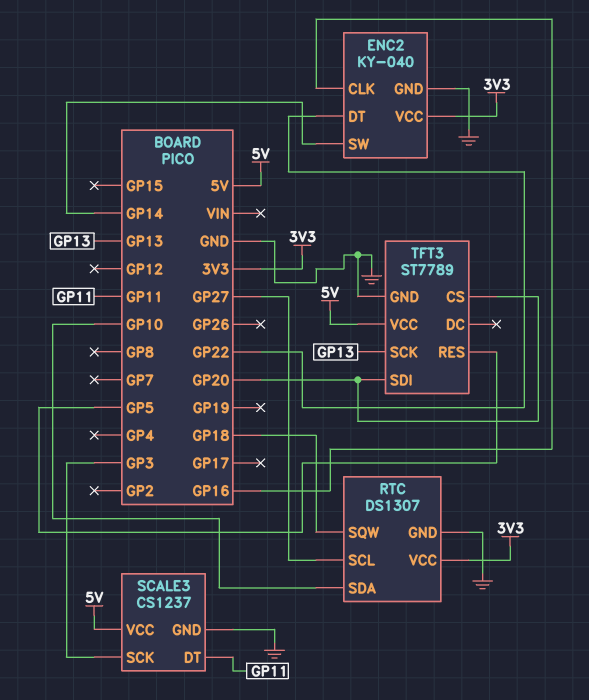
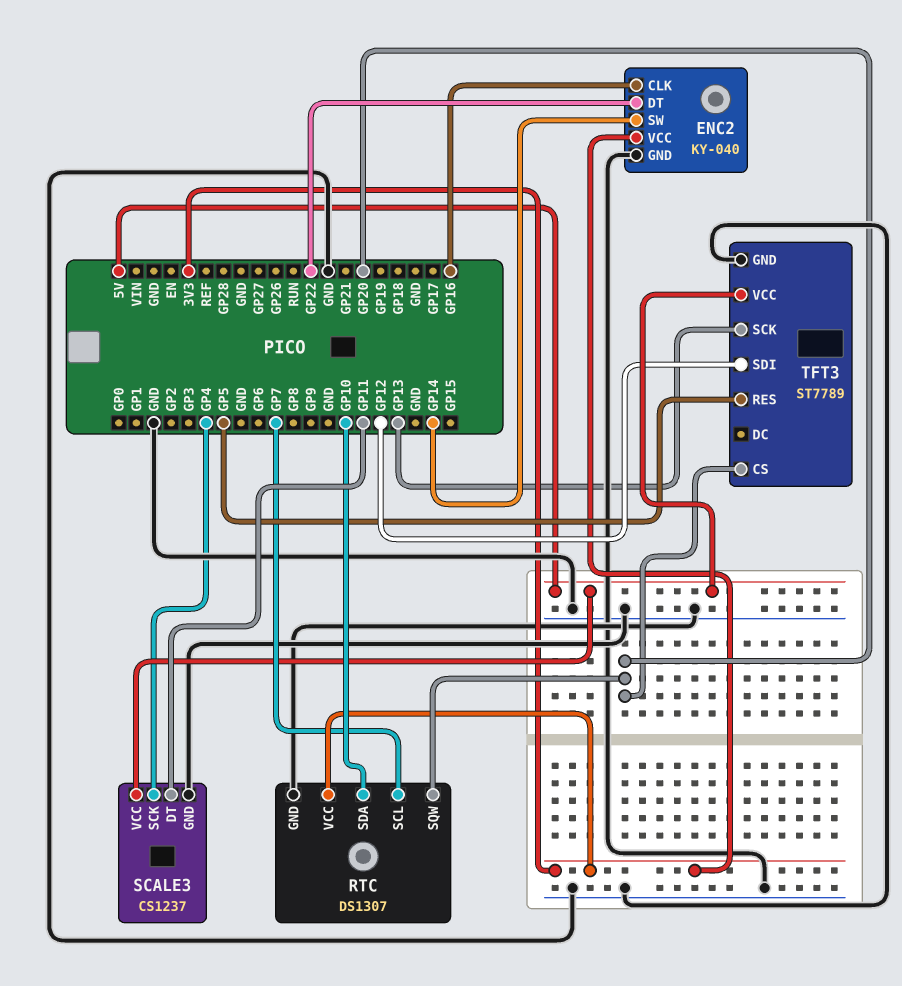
RTC pin SCL: GP27 -> GP7
RTC pin SQW: GP18 -> GP20
SCALE3 pin SCK: GP3 -> GP4
TFT3 pin SDI: GP20 -> GP12

